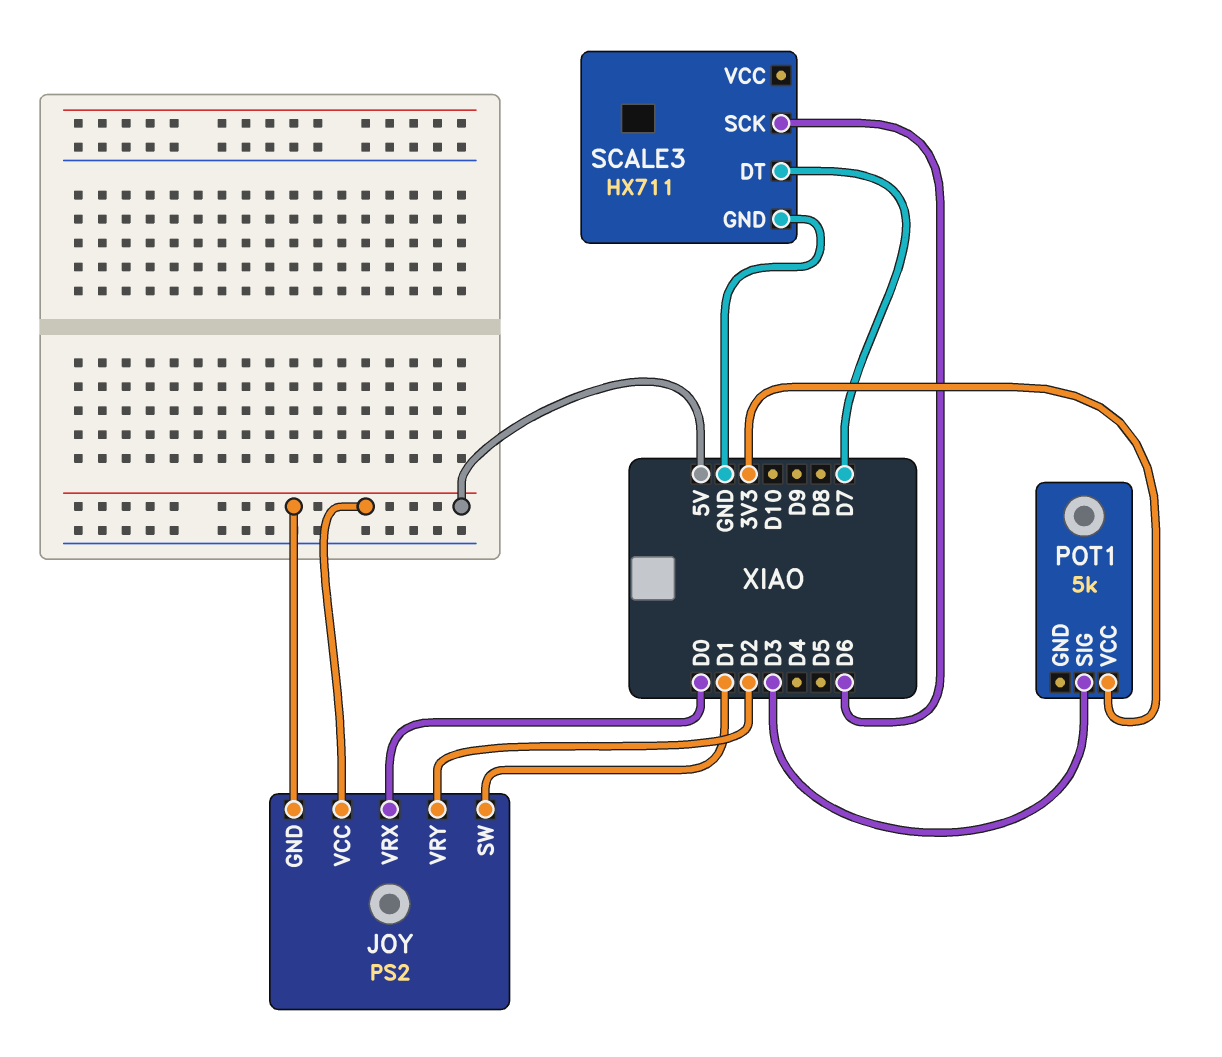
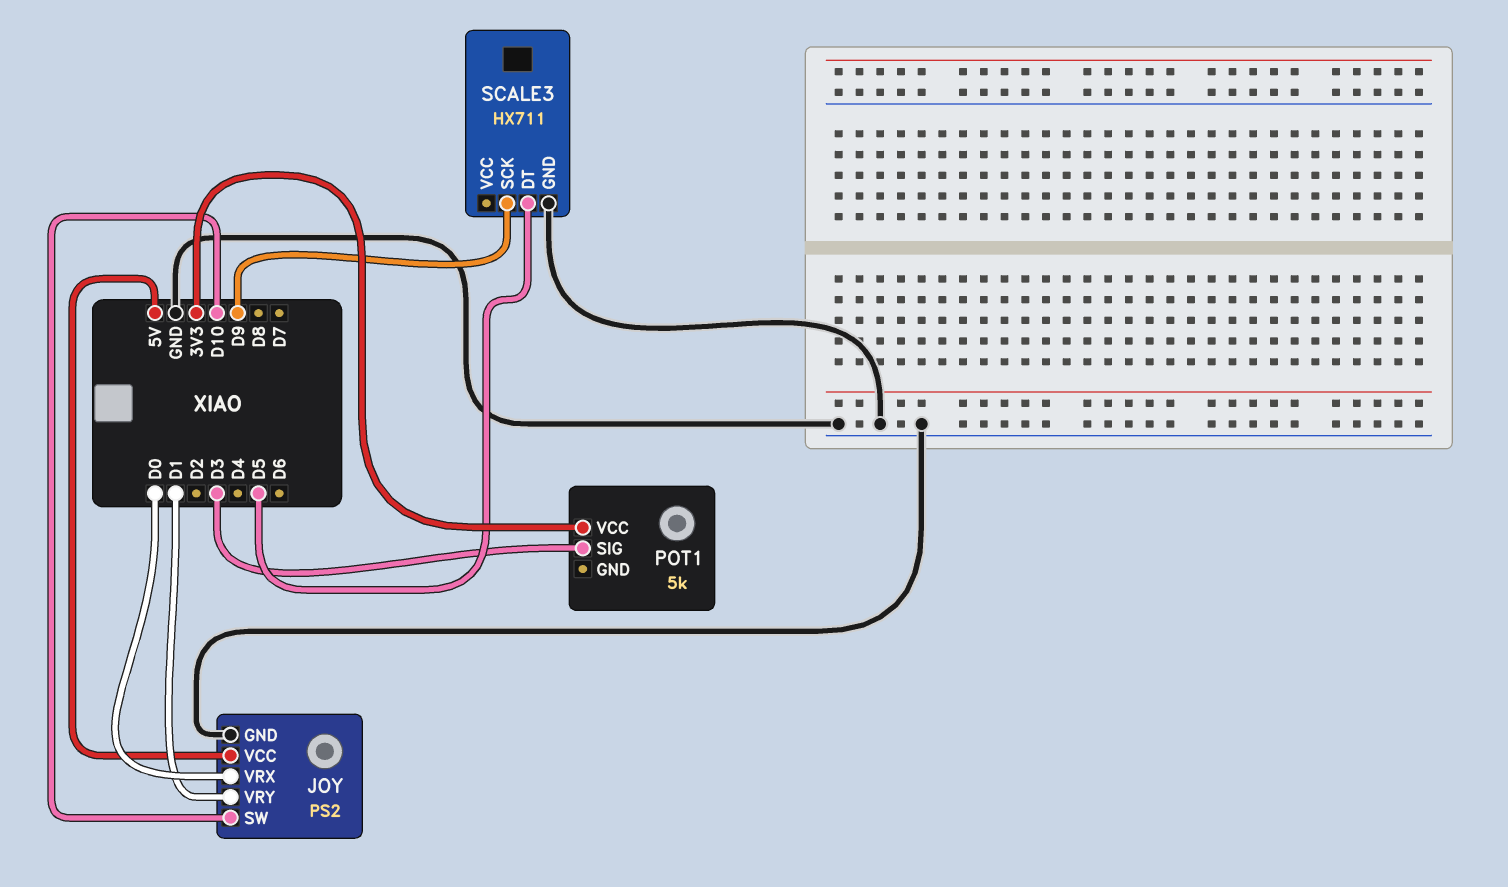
JOY pin GND: 5V -> GND
JOY pin SW: D1 -> D10
JOY pin VRY: D2 -> D1
SCALE3 pin DT: D7 -> D5
SCALE3 pin SCK: D6 -> D9

